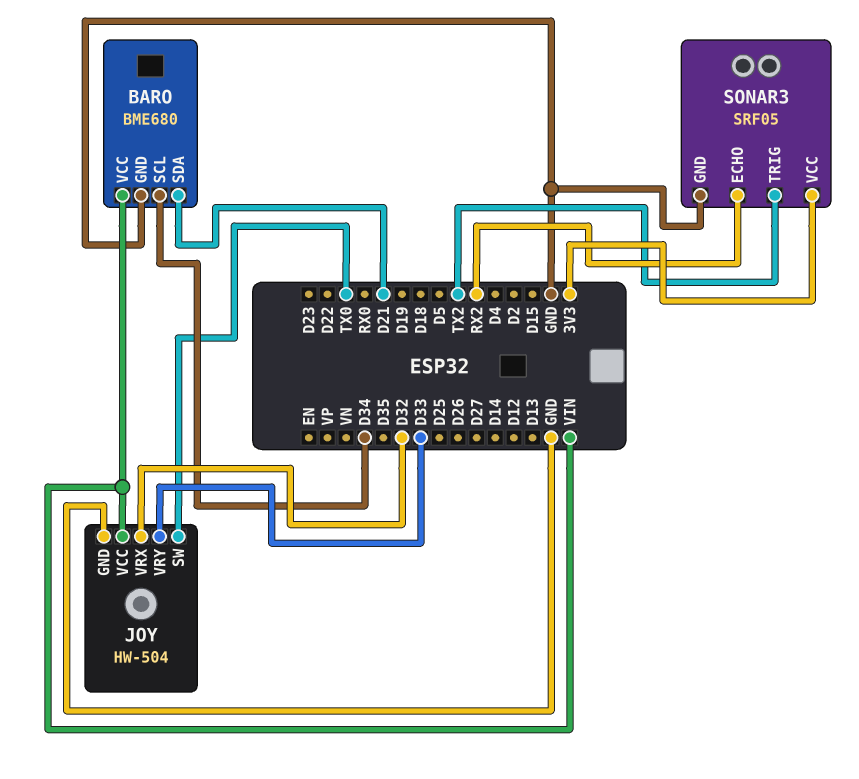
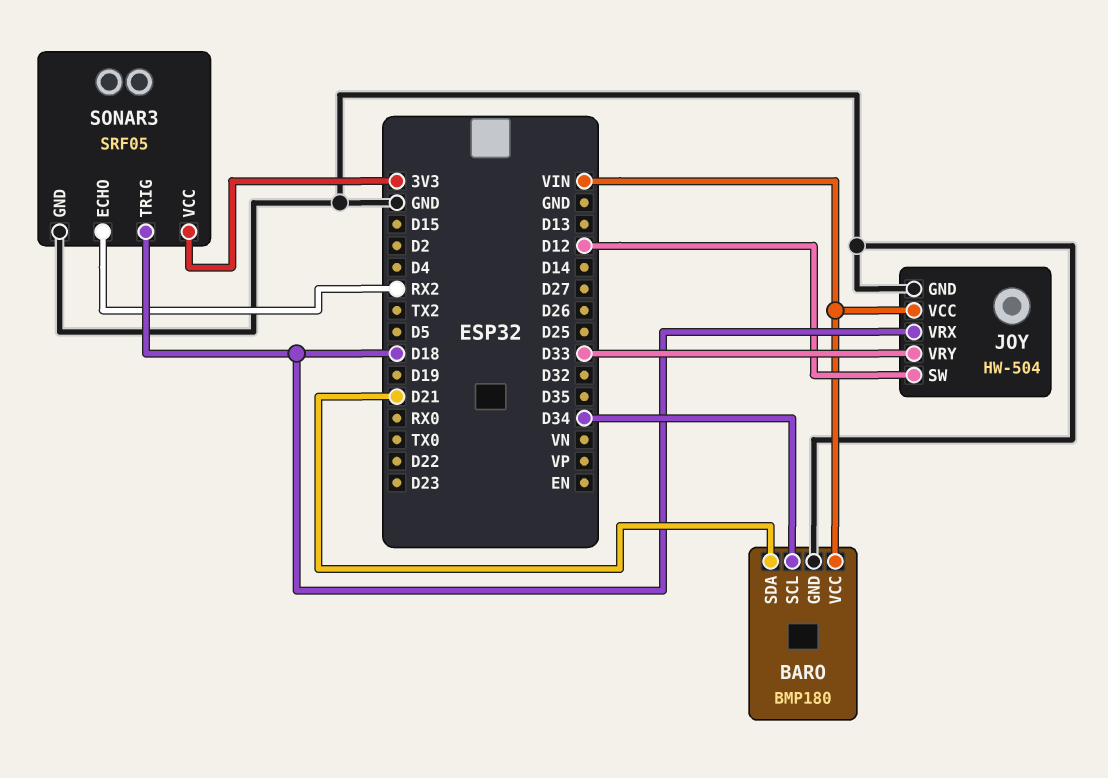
BARO: BME680 -> BMP180
JOY pin SW: TX0 -> D12
JOY pin VRX: D32 -> D18
SONAR3 pin TRIG: TX2 -> D18

